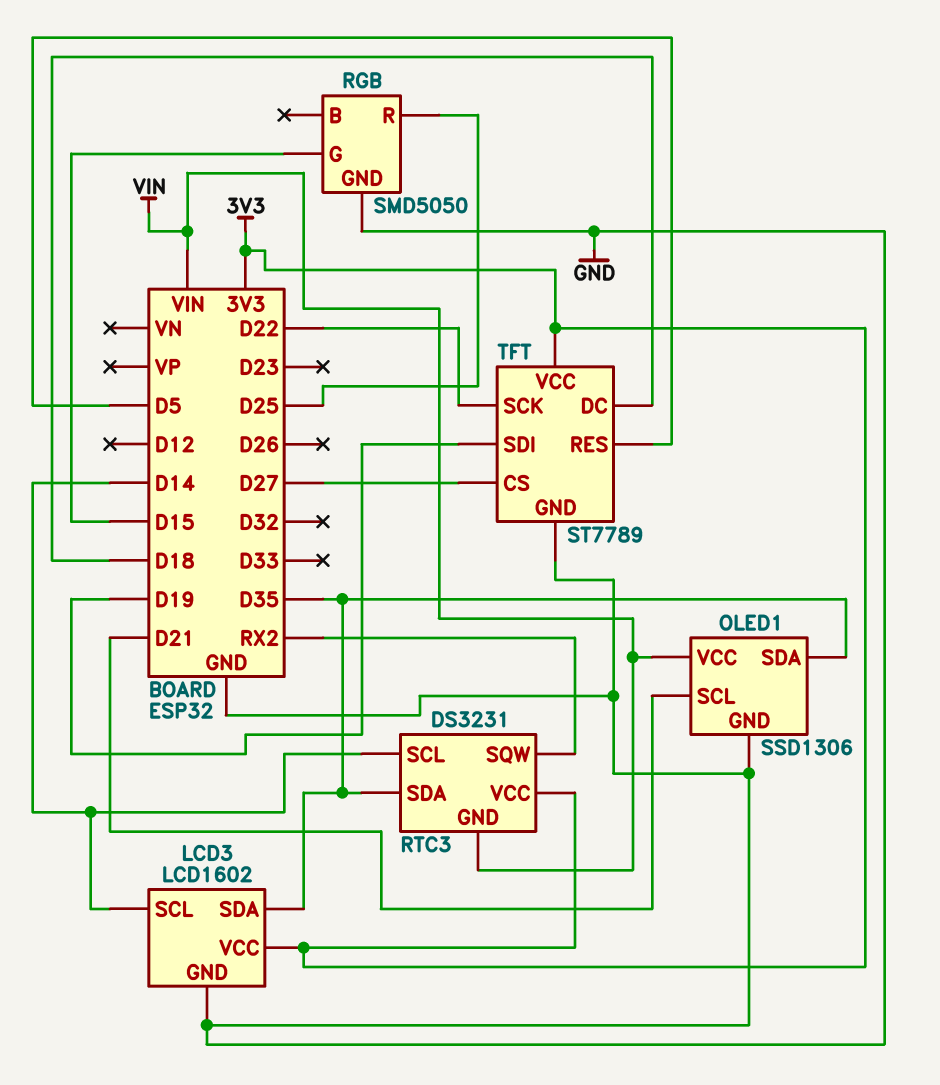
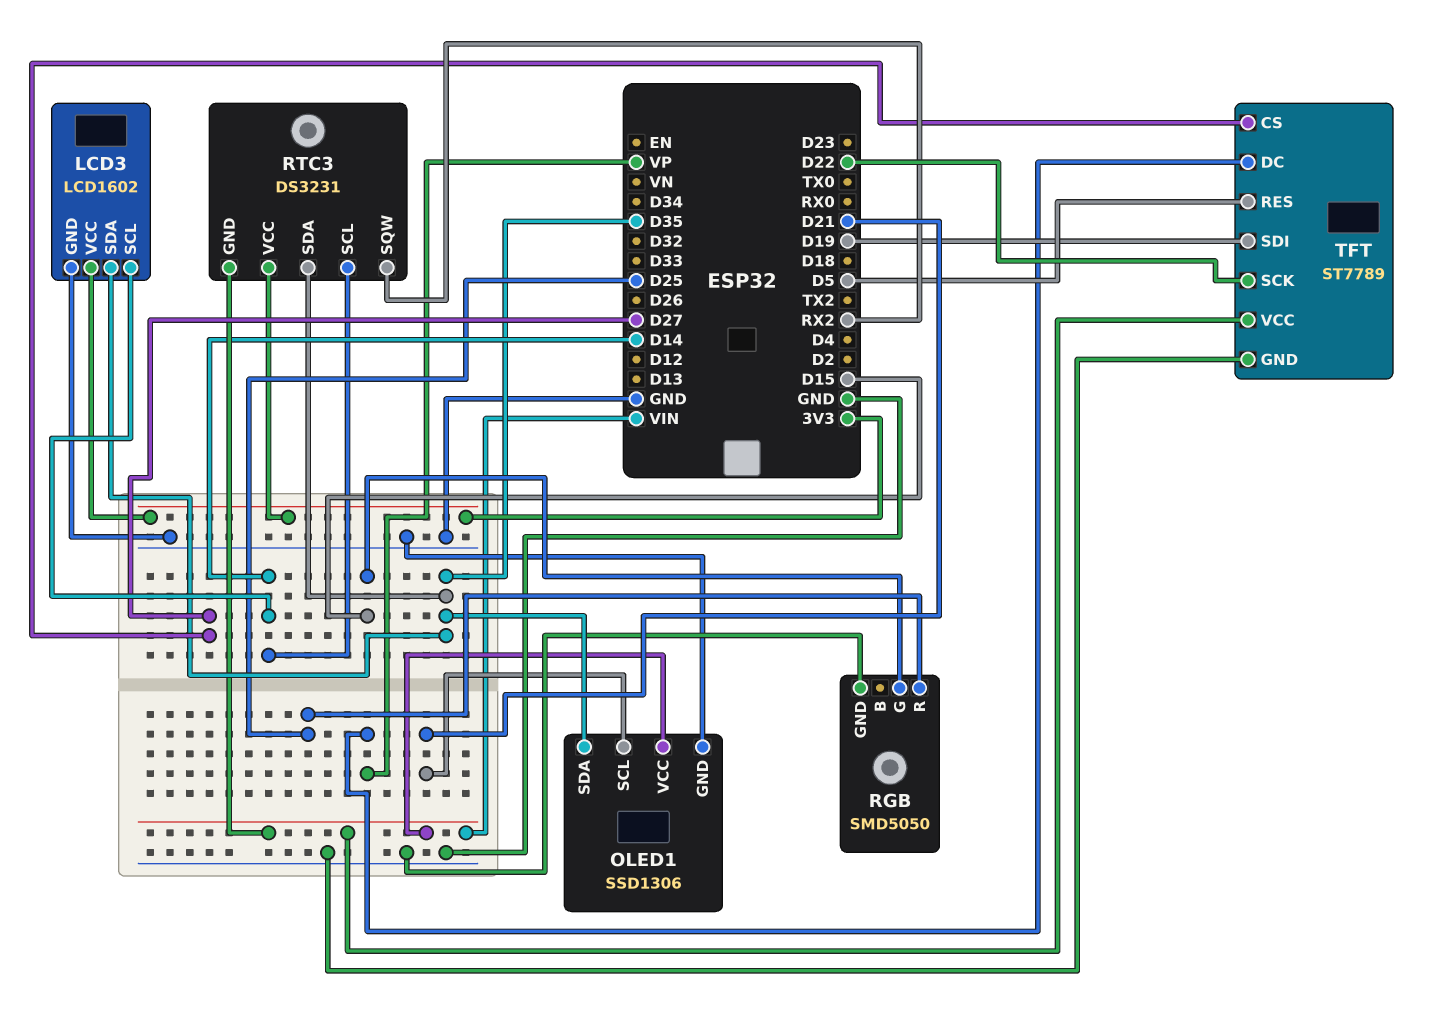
TFT pin DC: D18 -> VP
TFT pin VCC: 3V3 -> VIN

